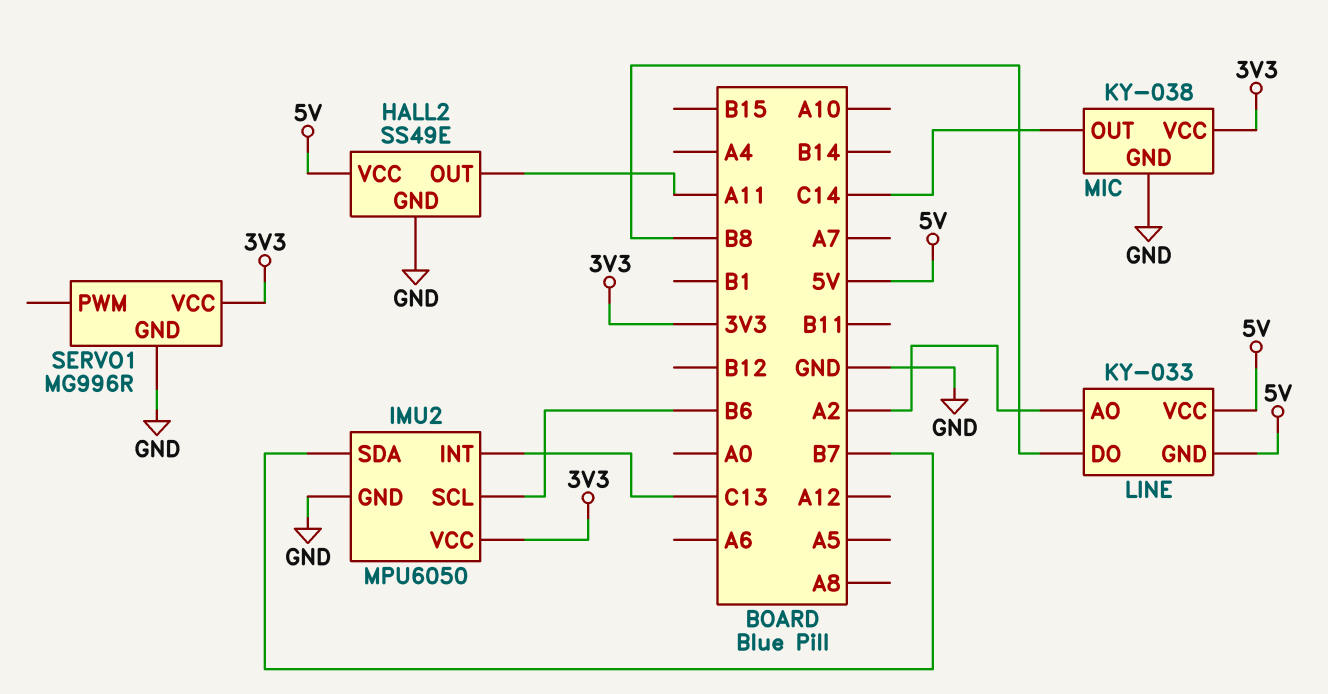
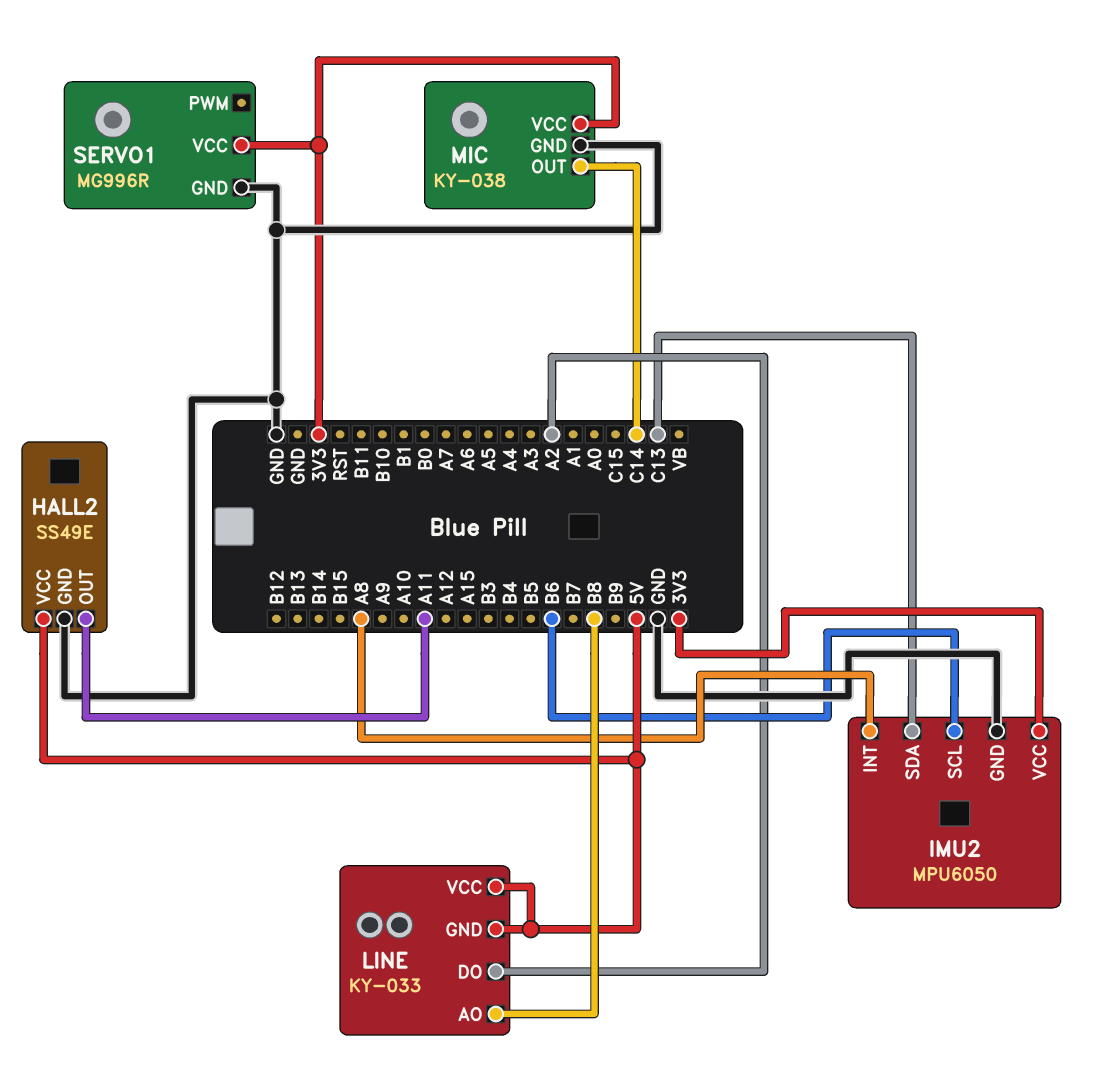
IMU2 pin INT: C13 -> A8
IMU2 pin SDA: B7 -> C13
LINE pin AO: A2 -> B8
LINE pin DO: B8 -> A2

